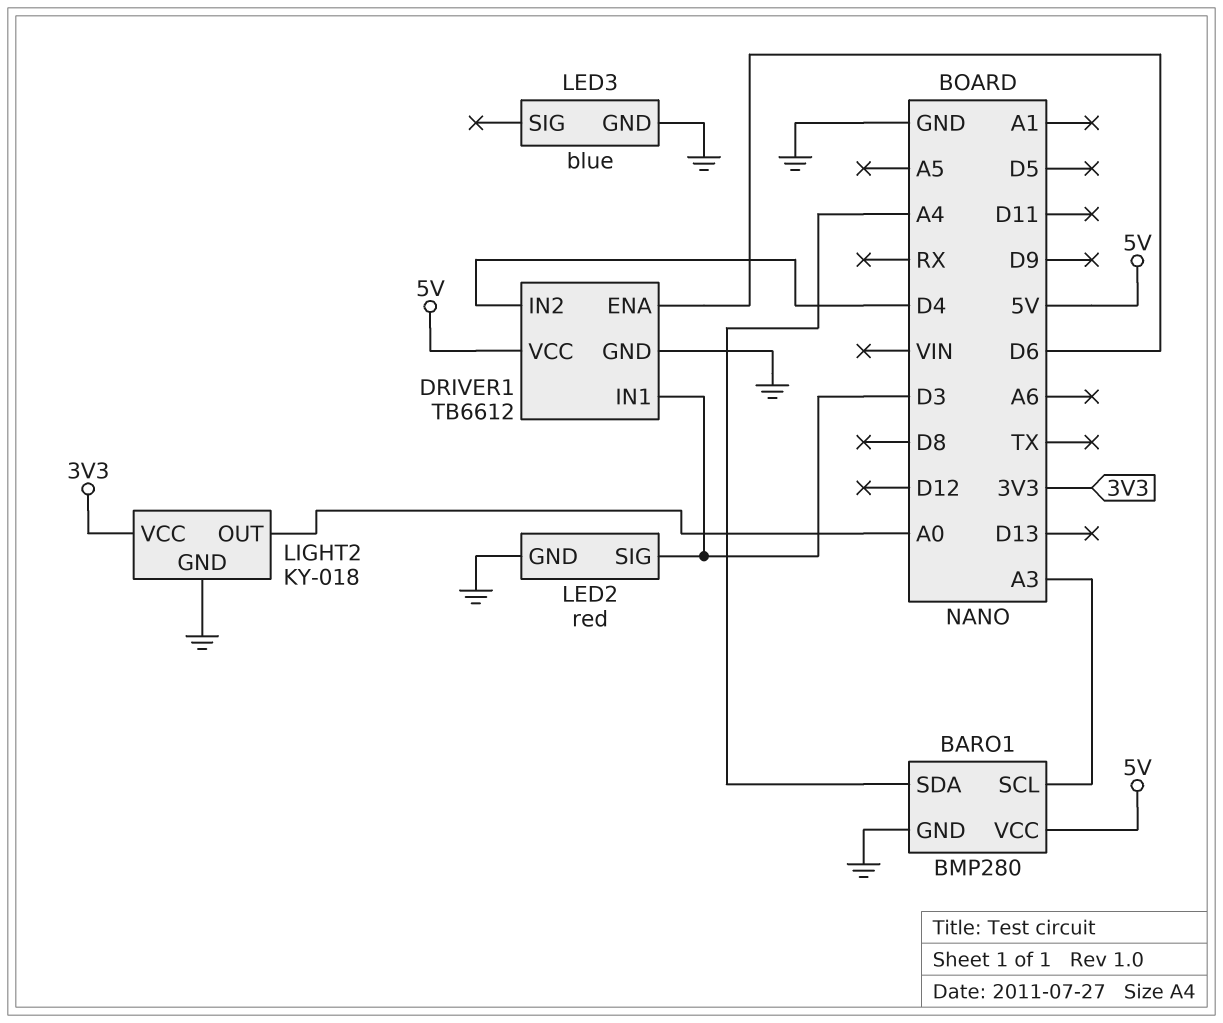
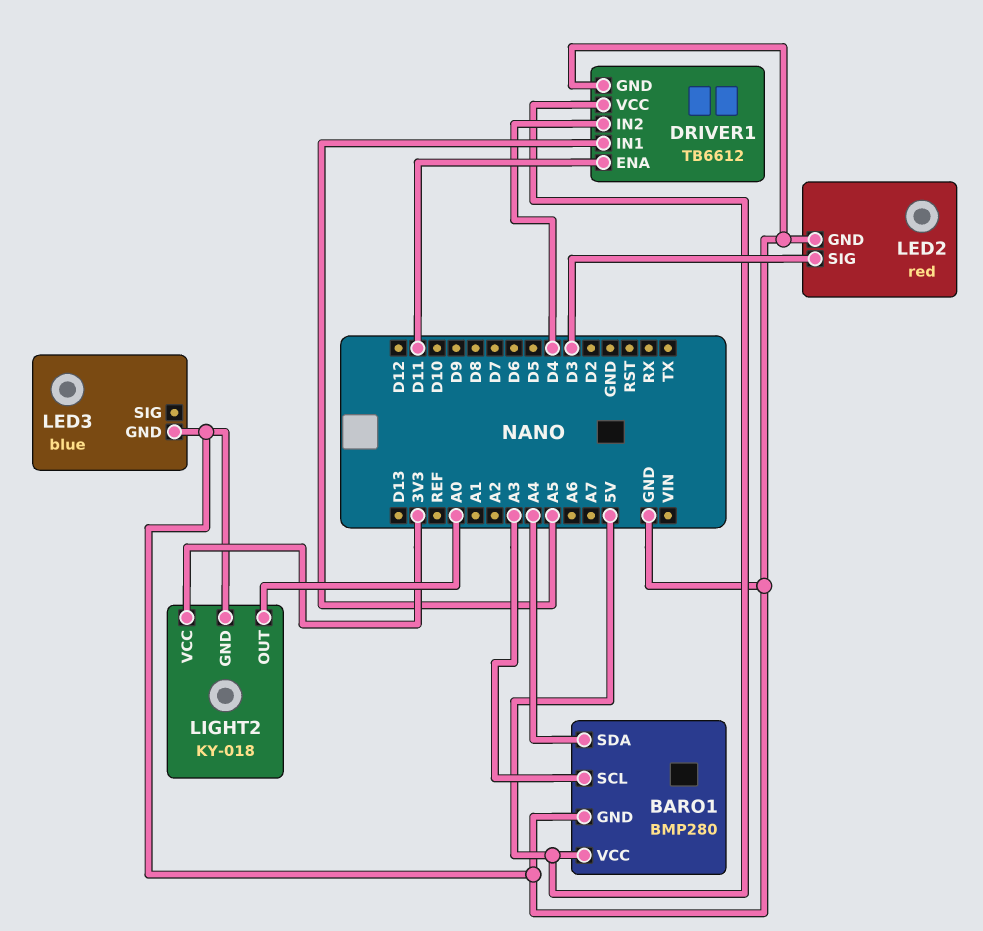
DRIVER1 pin ENA: D6 -> D11
DRIVER1 pin IN1: D3 -> A5

